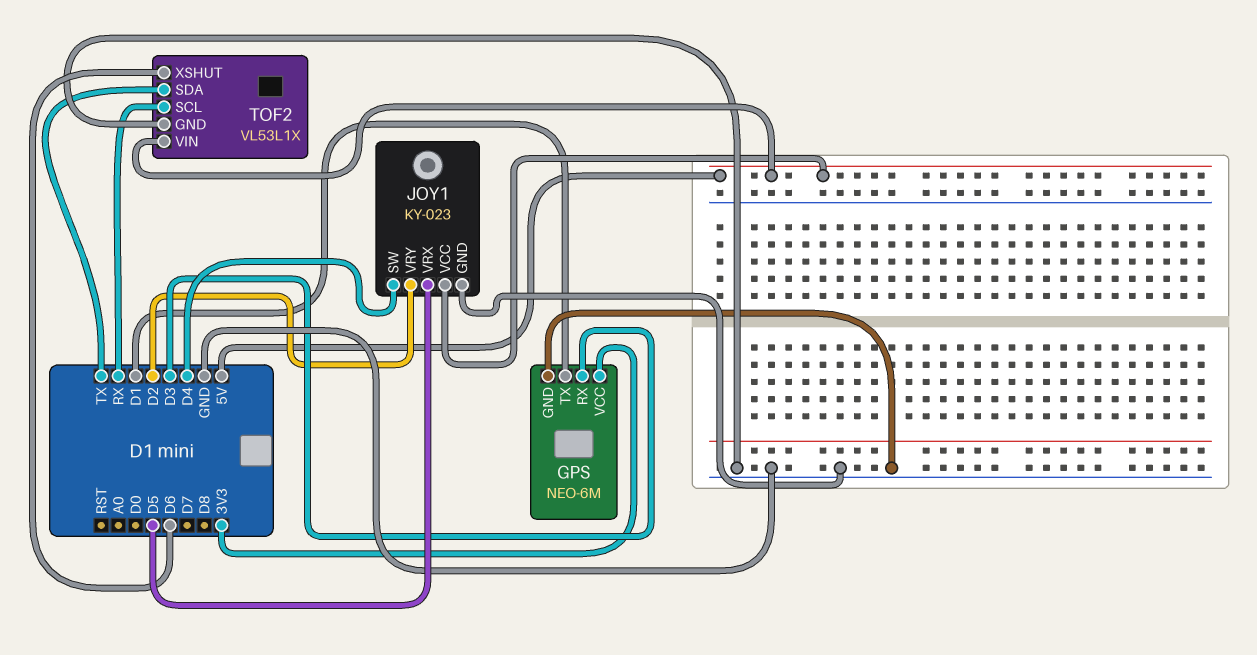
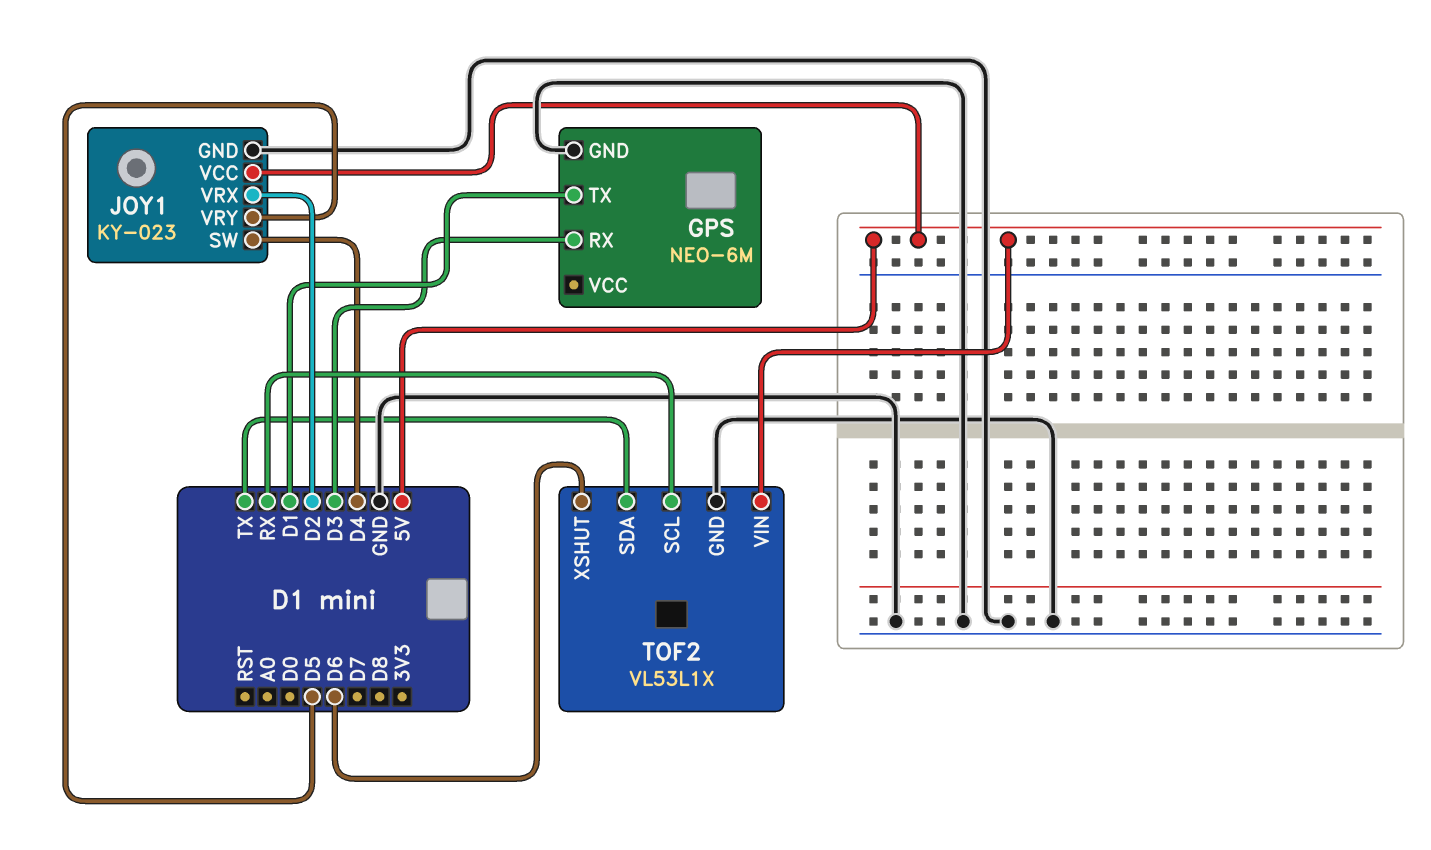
GPS pin VCC: 3V3 -> none
JOY1 pin VRX: D5 -> D2
JOY1 pin VRY: D2 -> D5

